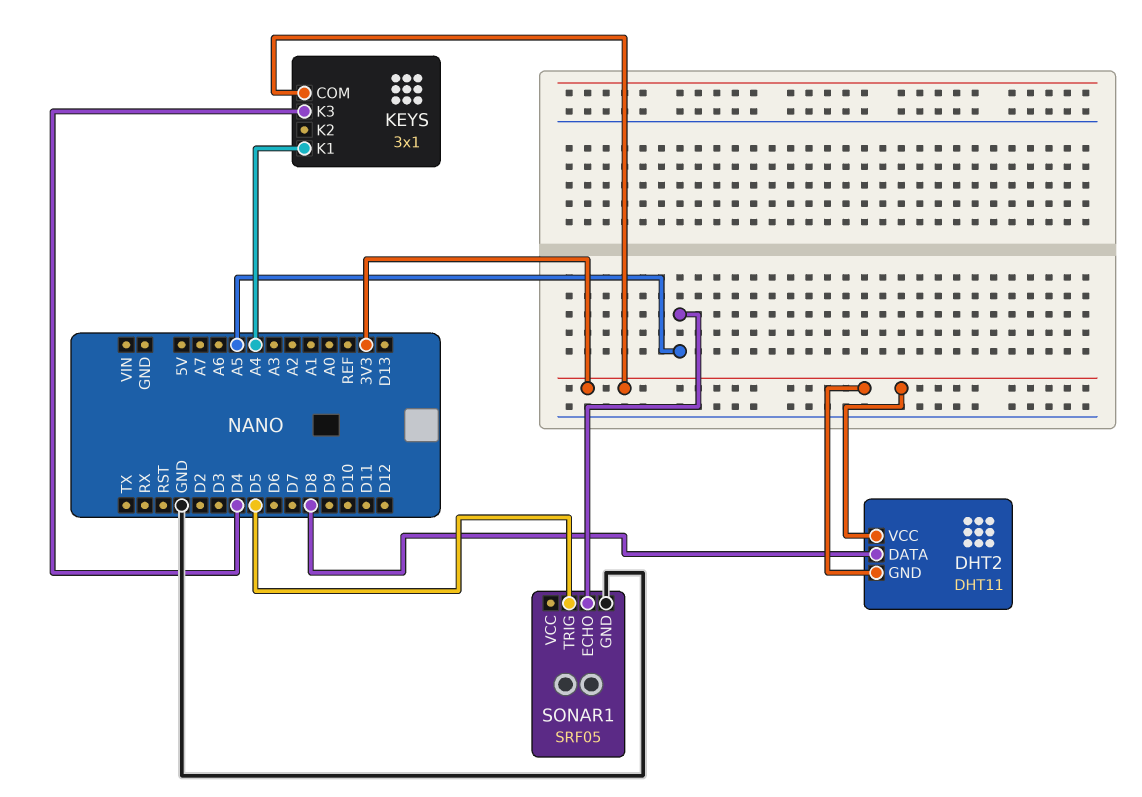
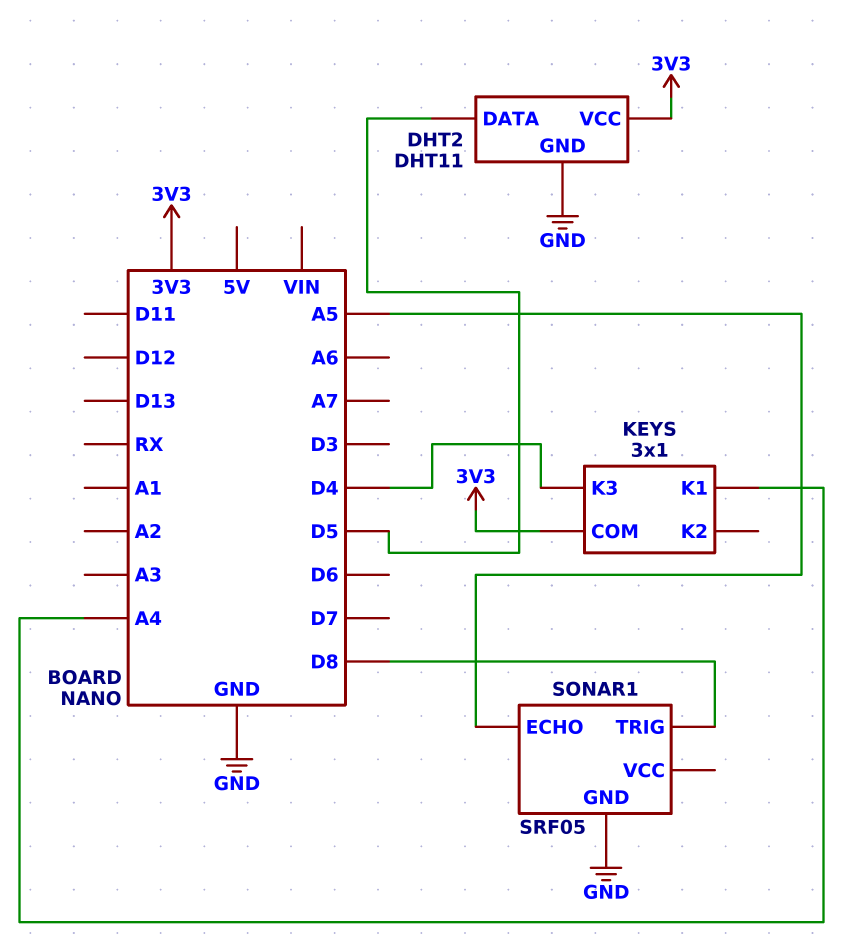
DHT2 pin DATA: D8 -> D5
DHT2 pin GND: 3V3 -> GND
SONAR1 pin TRIG: D5 -> D8

